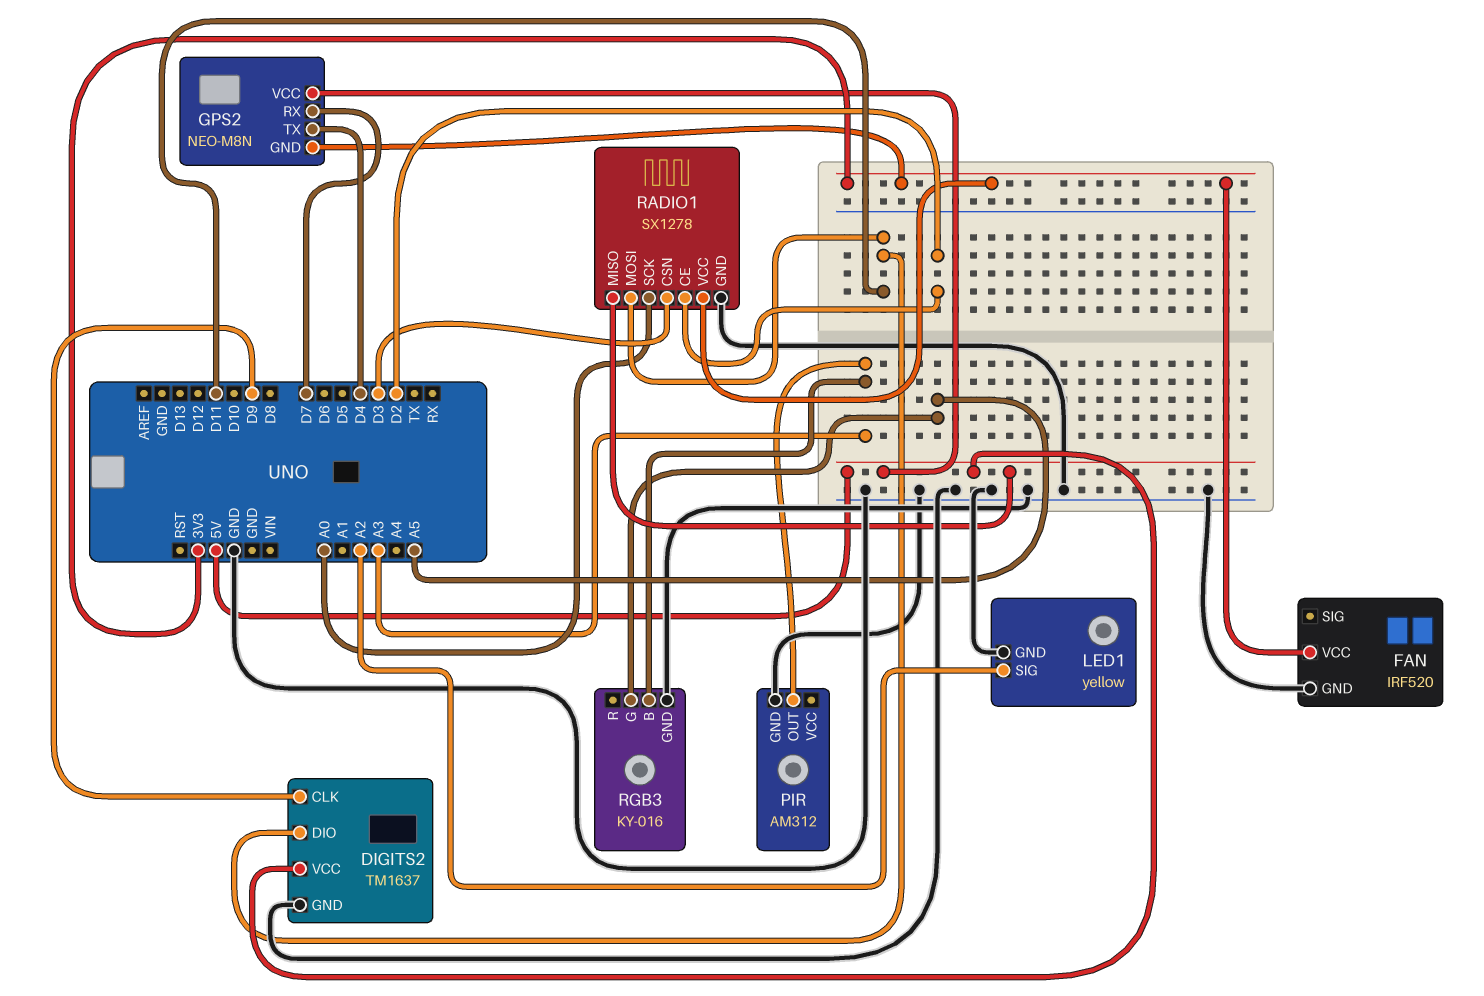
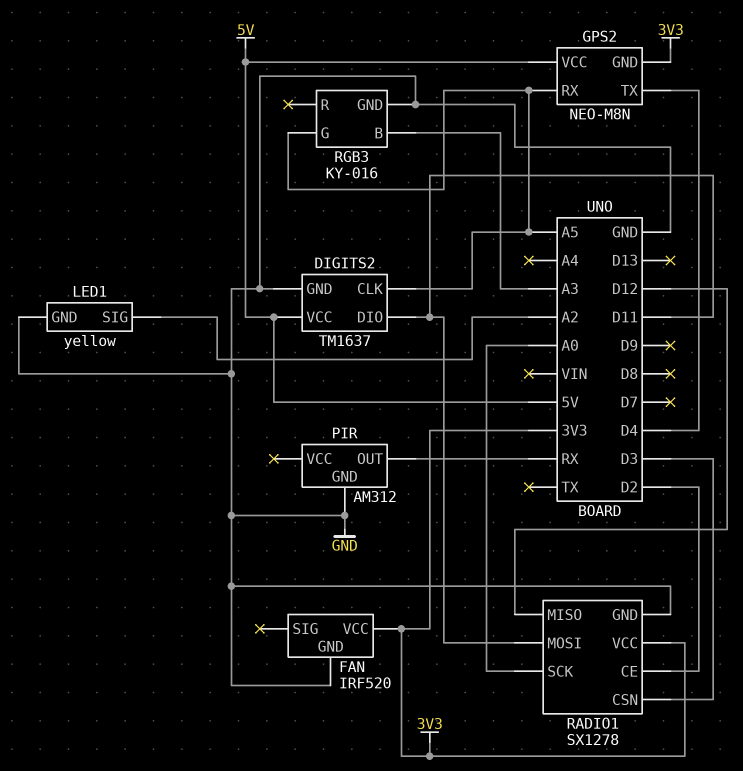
DIGITS2 pin CLK: D9 -> A5
GPS2 pin RX: D7 -> A5
PIR pin OUT: A3 -> RX
RADIO1 pin MISO: 5V -> D12

